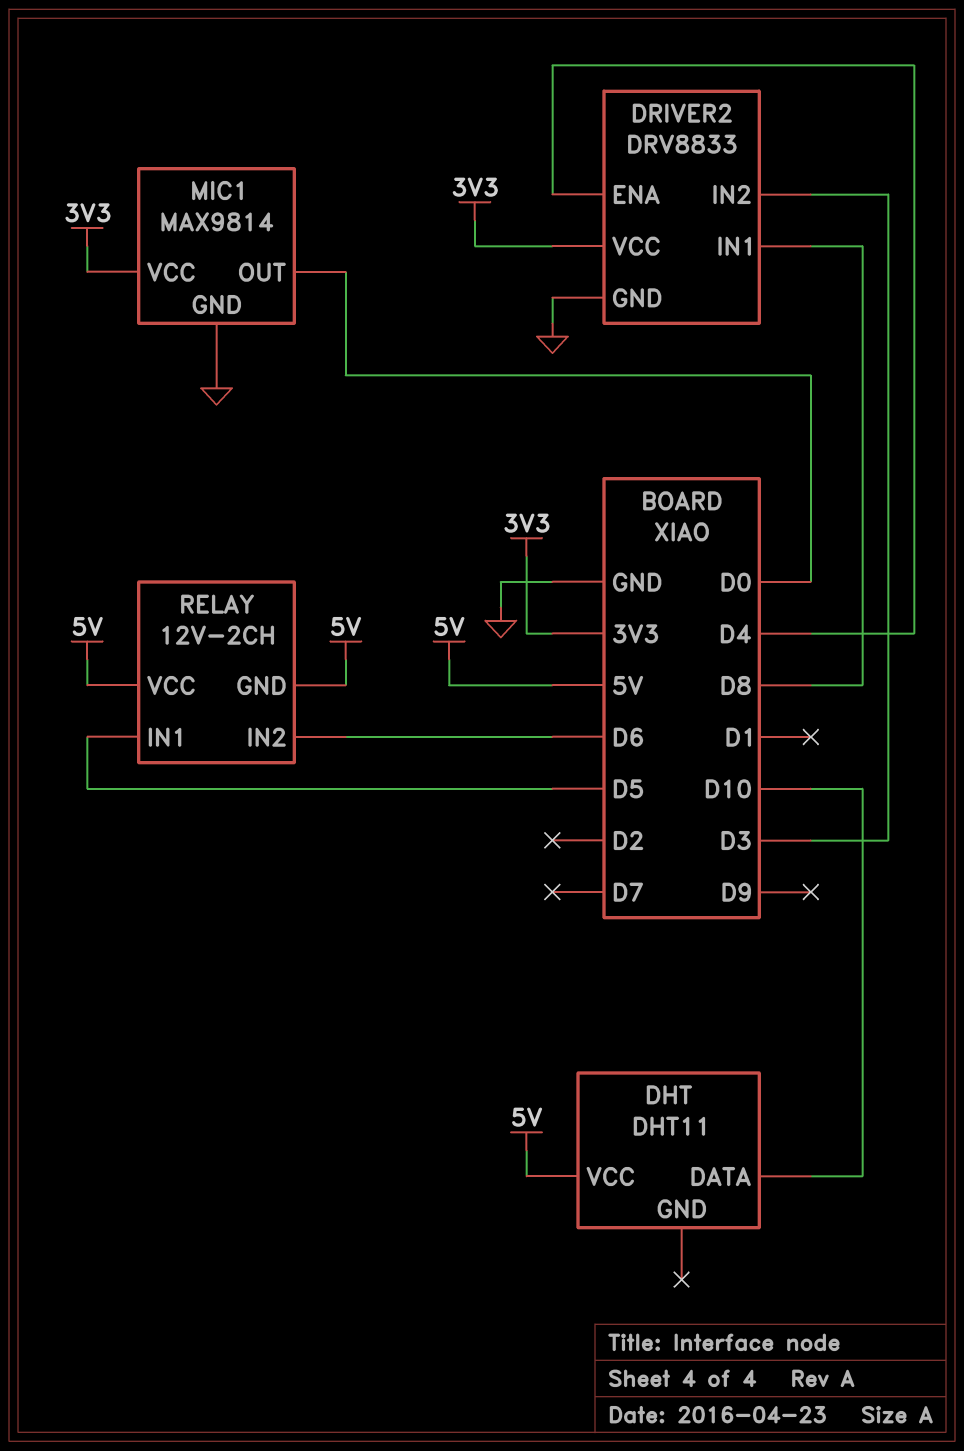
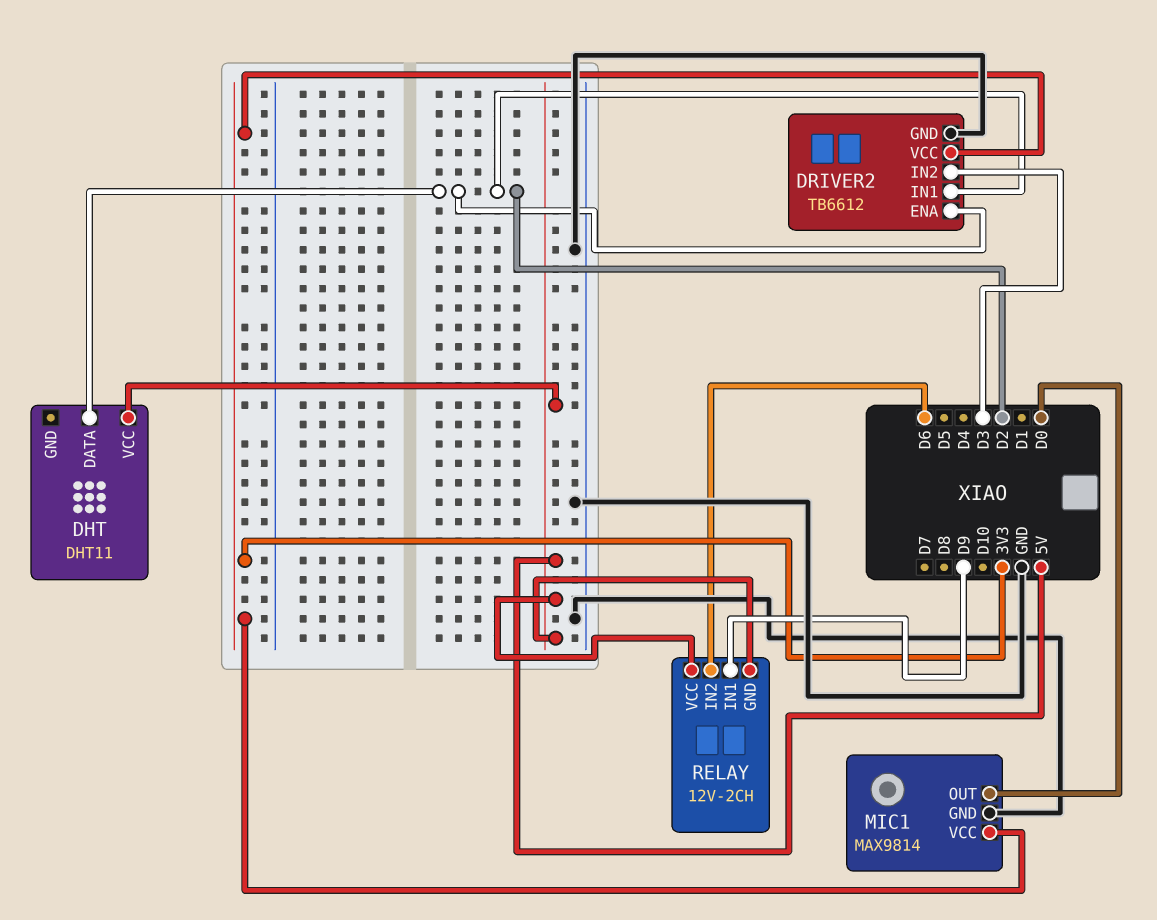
DHT pin DATA: D10 -> D2
DRIVER2: DRV8833 -> TB6612
DRIVER2 pin ENA: D4 -> D2
DRIVER2 pin IN1: D8 -> D2
RELAY pin IN1: D5 -> D9

